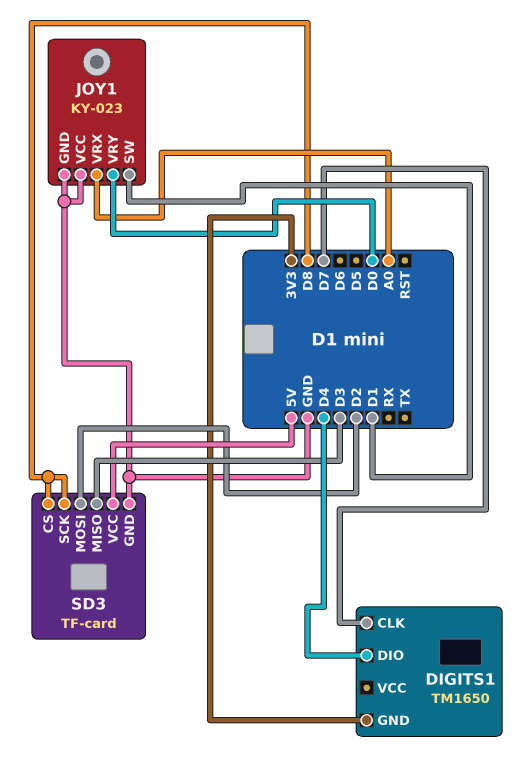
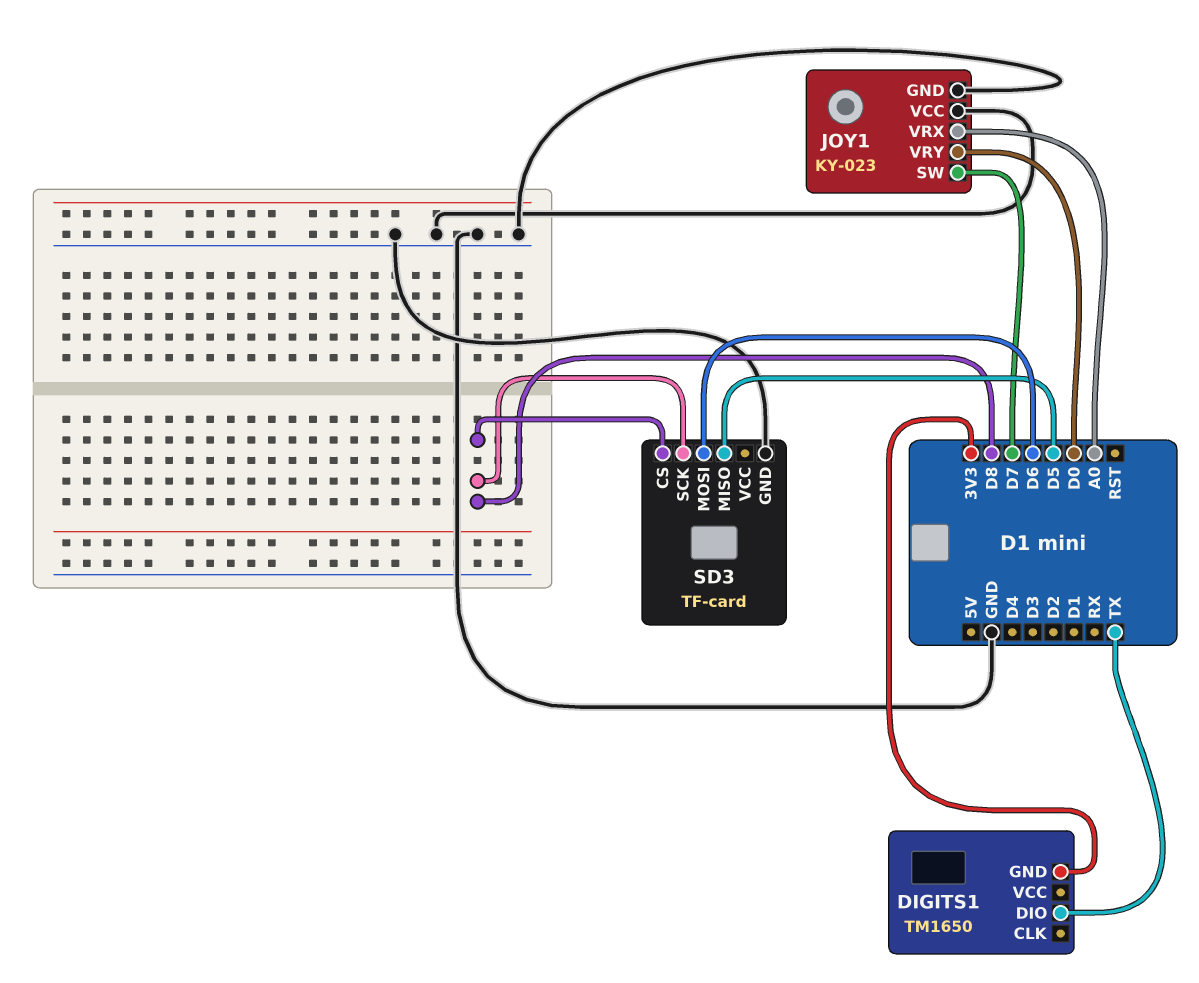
DIGITS1 pin CLK: D7 -> none
DIGITS1 pin DIO: D4 -> TX
JOY1 pin SW: D1 -> D7
SD3 pin MISO: D3 -> D5
SD3 pin MOSI: D2 -> D6
SD3 pin VCC: 5V -> none

